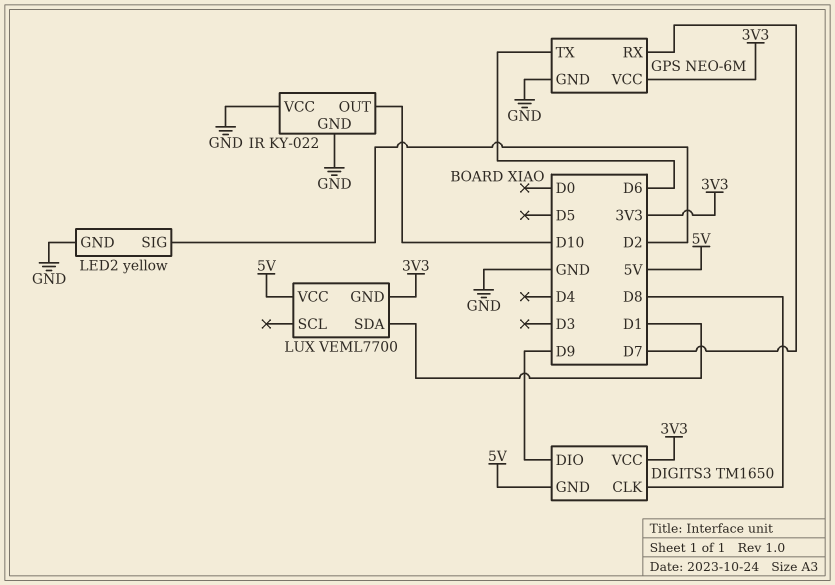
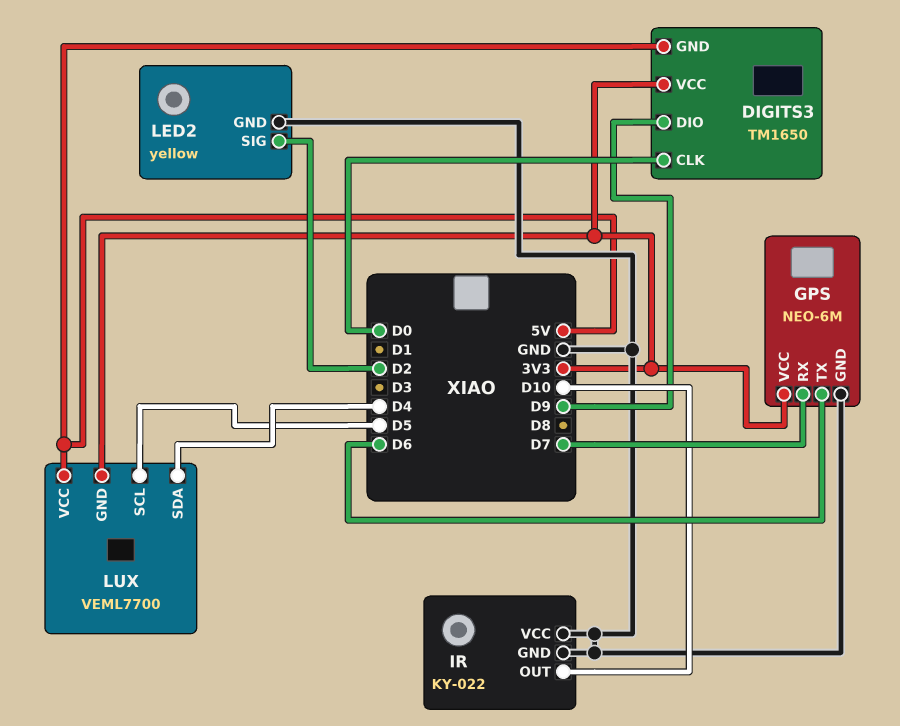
DIGITS3 pin CLK: D8 -> D0
LUX pin SCL: none -> D5
LUX pin SDA: D1 -> D4

